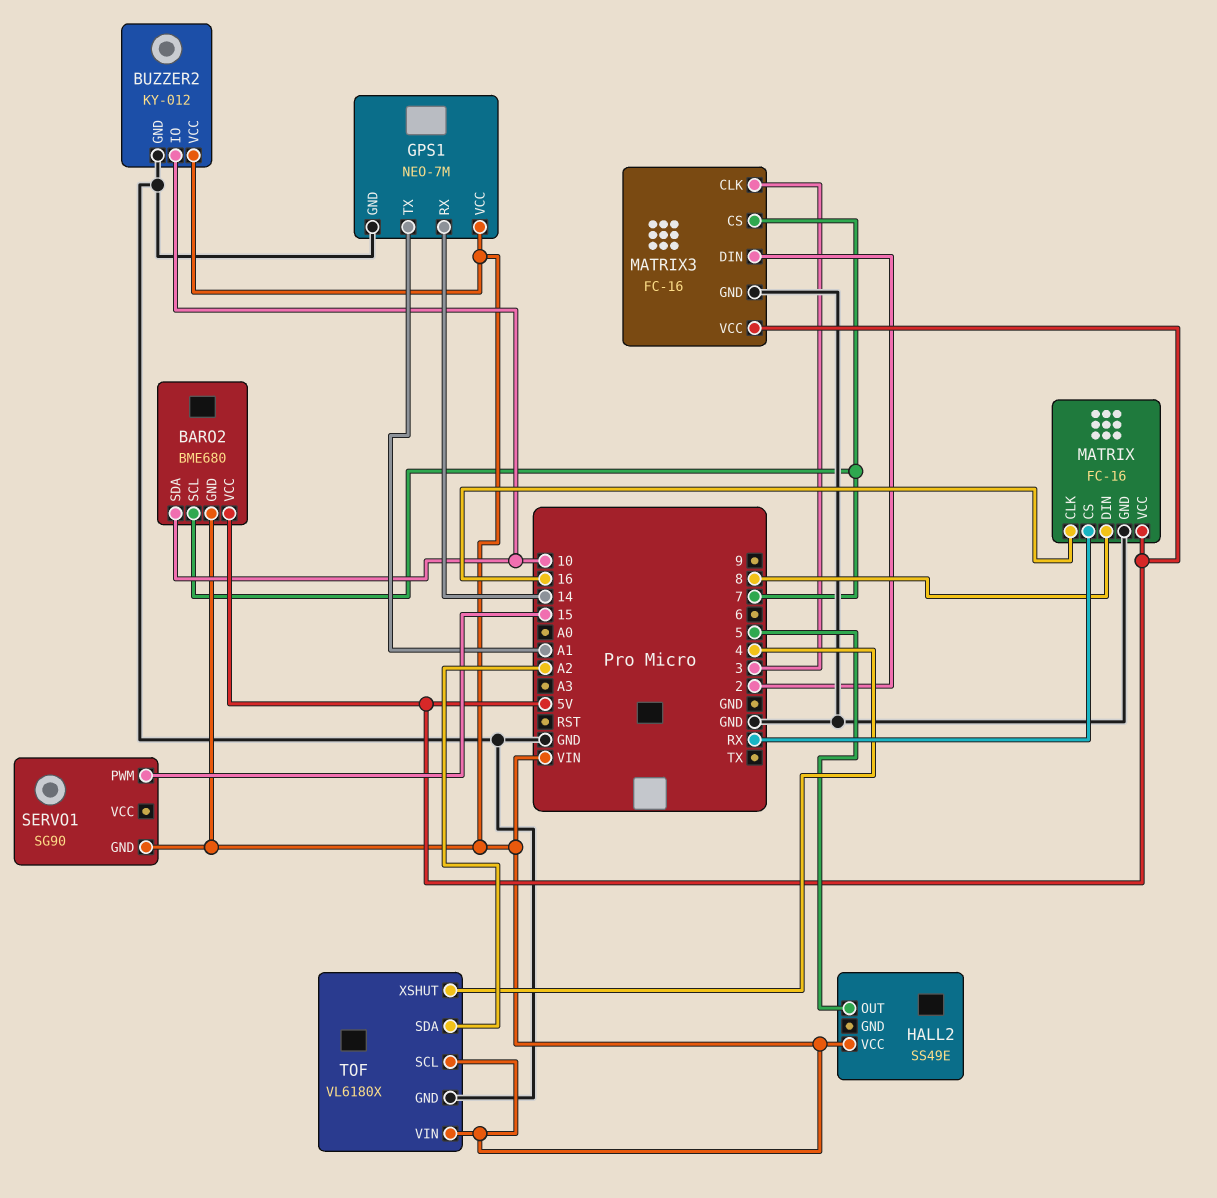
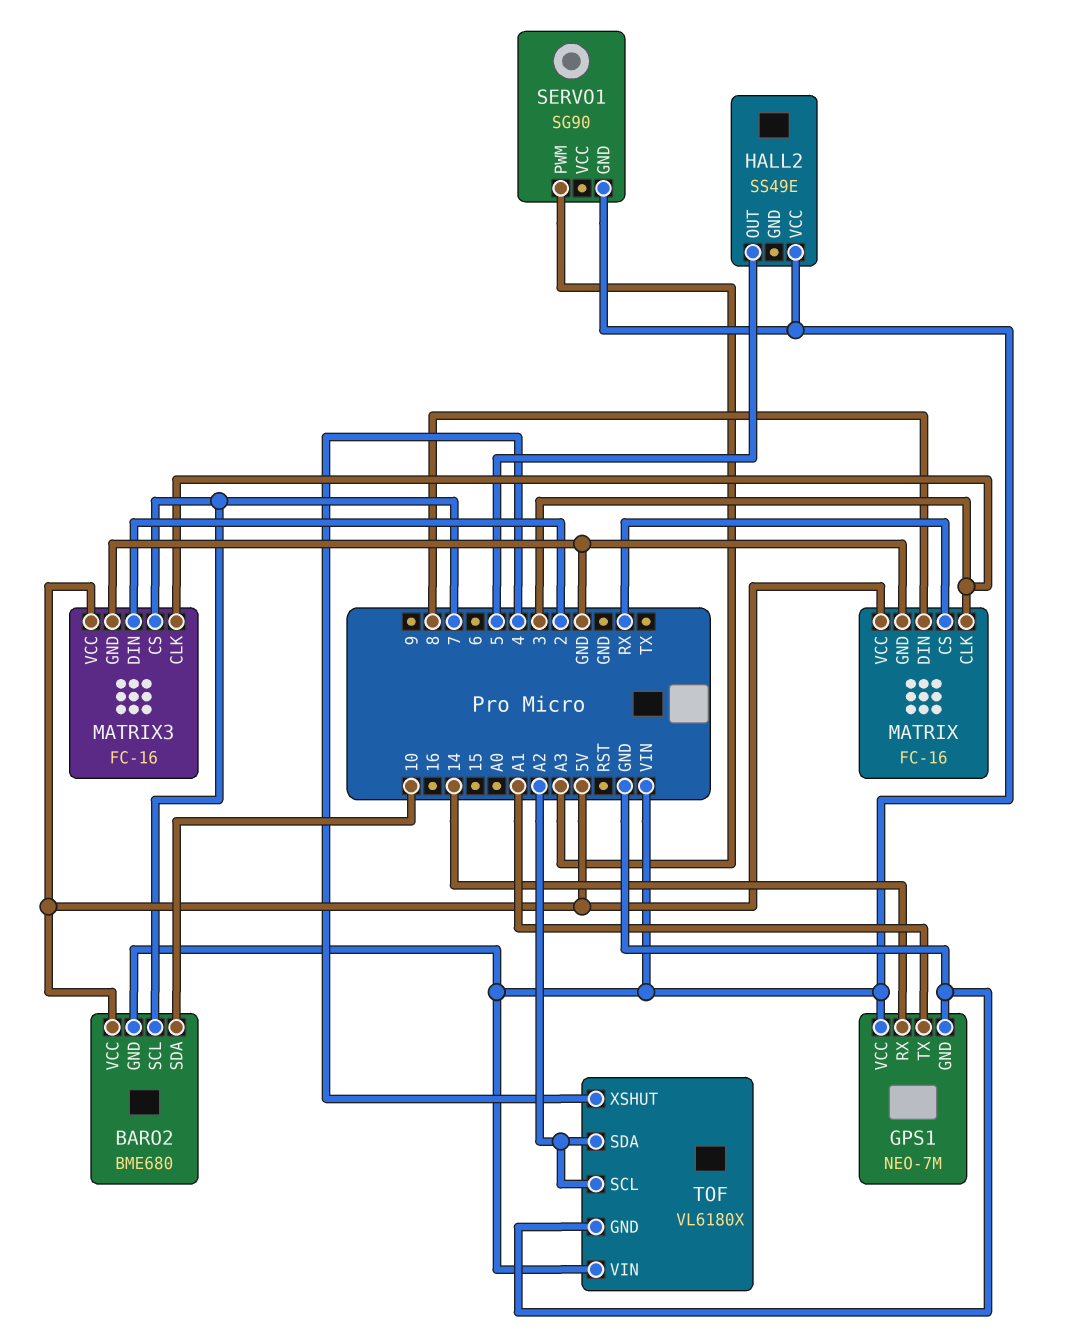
BUZZER2: KY-012 -> none
BUZZER2 pin GND: GND -> none
BUZZER2 pin IO: 10 -> none
BUZZER2 pin VCC: VIN -> none
MATRIX pin CLK: 16 -> 3
SERVO1 pin PWM: 15 -> A3
TOF pin SCL: VIN -> A2

